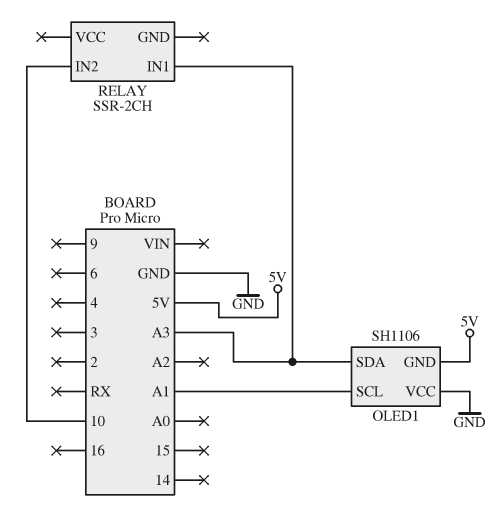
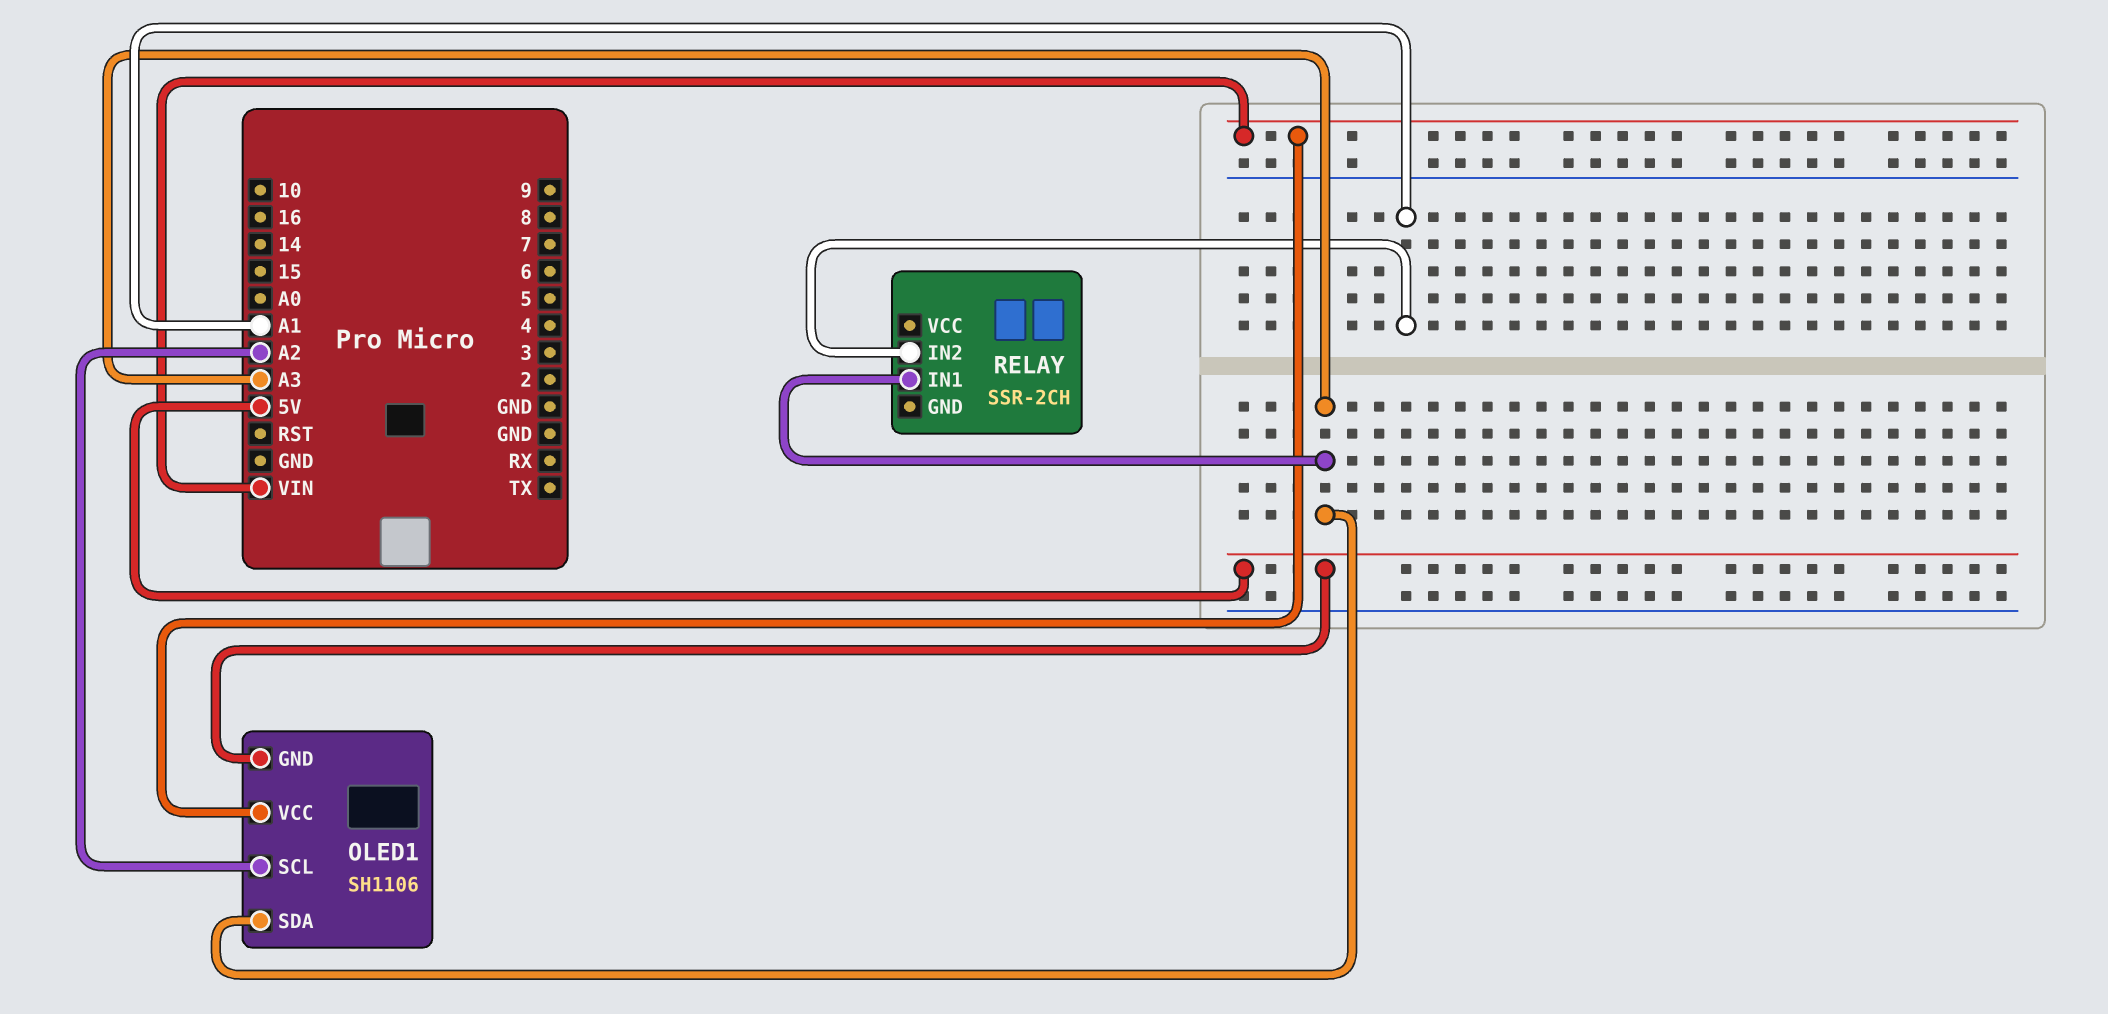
OLED1 pin SCL: A1 -> A2
OLED1 pin VCC: GND -> VIN
RELAY pin IN2: 10 -> A1

